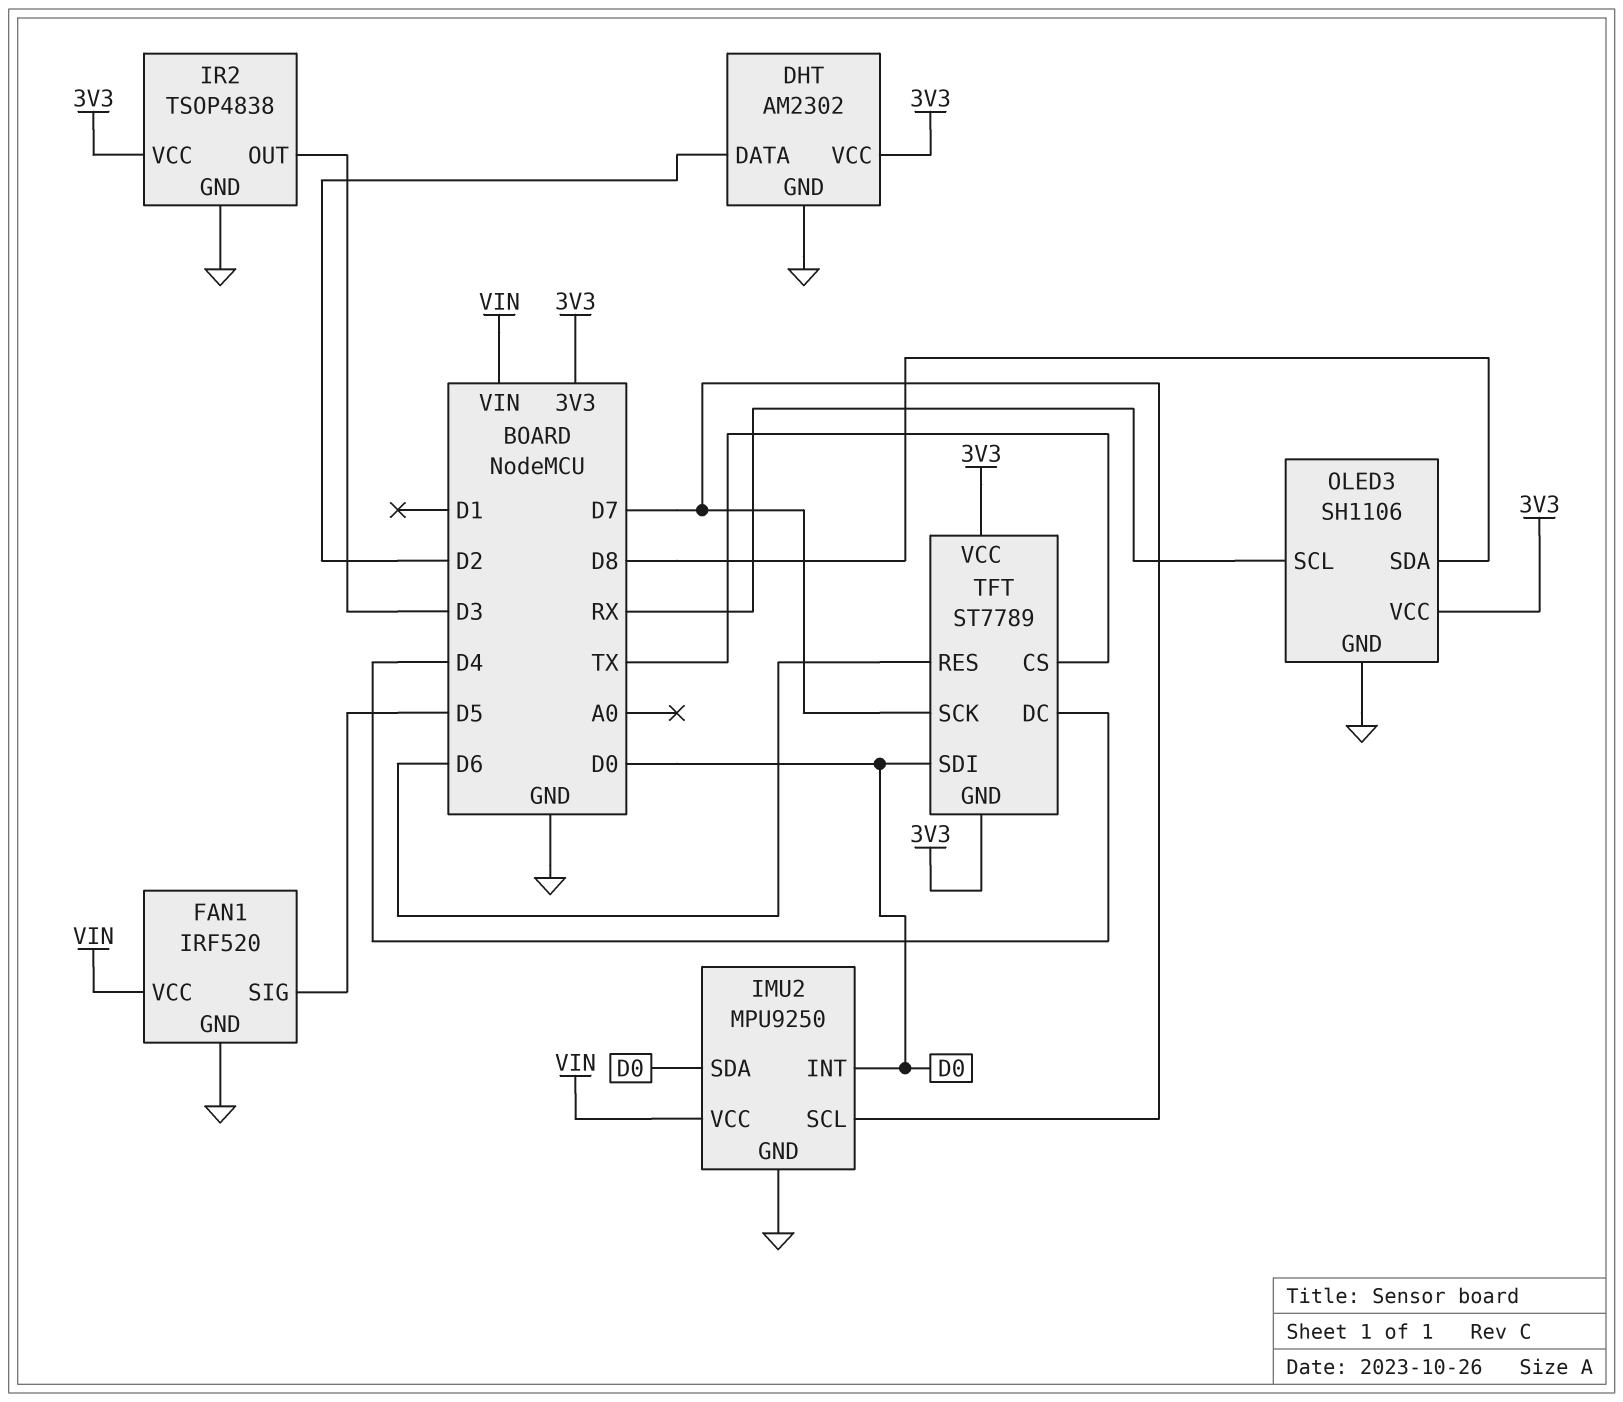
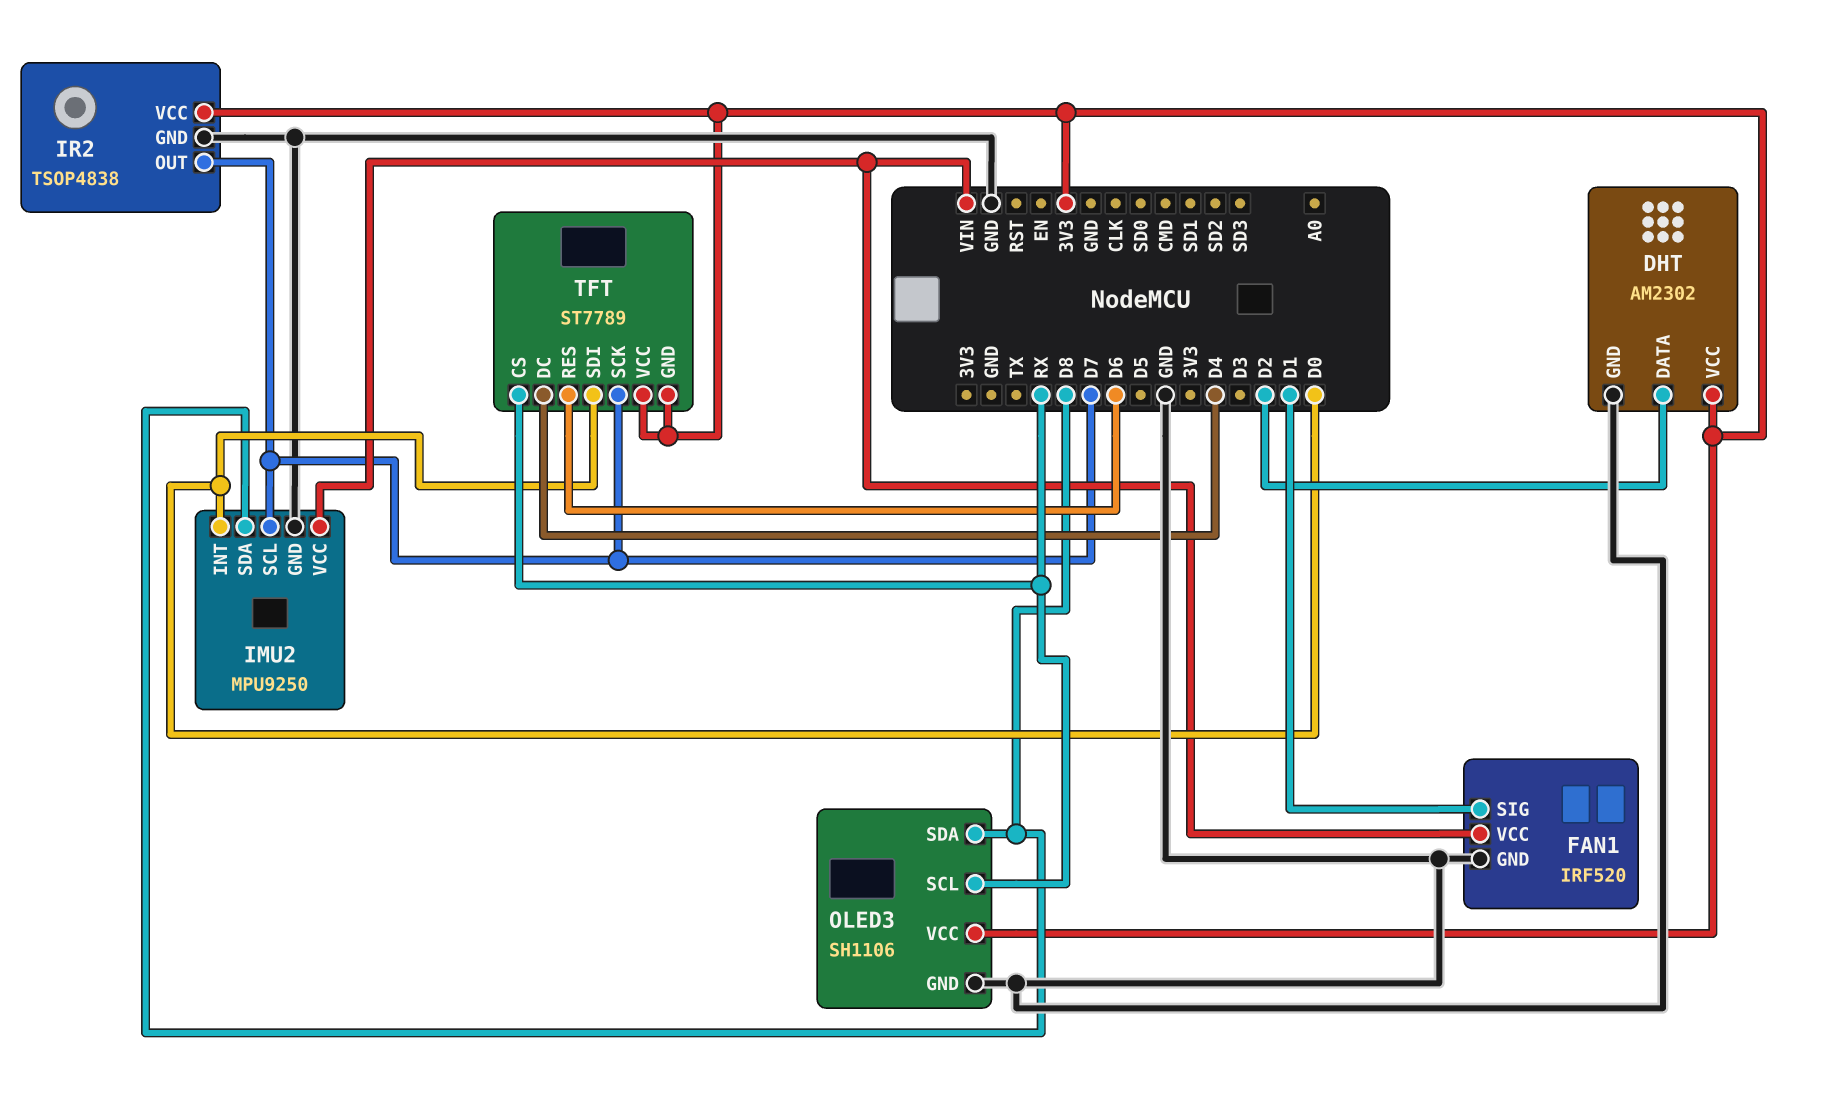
FAN1 pin SIG: D5 -> D1
IMU2 pin SDA: D0 -> D8
IR2 pin OUT: D3 -> D7
TFT pin CS: TX -> RX

